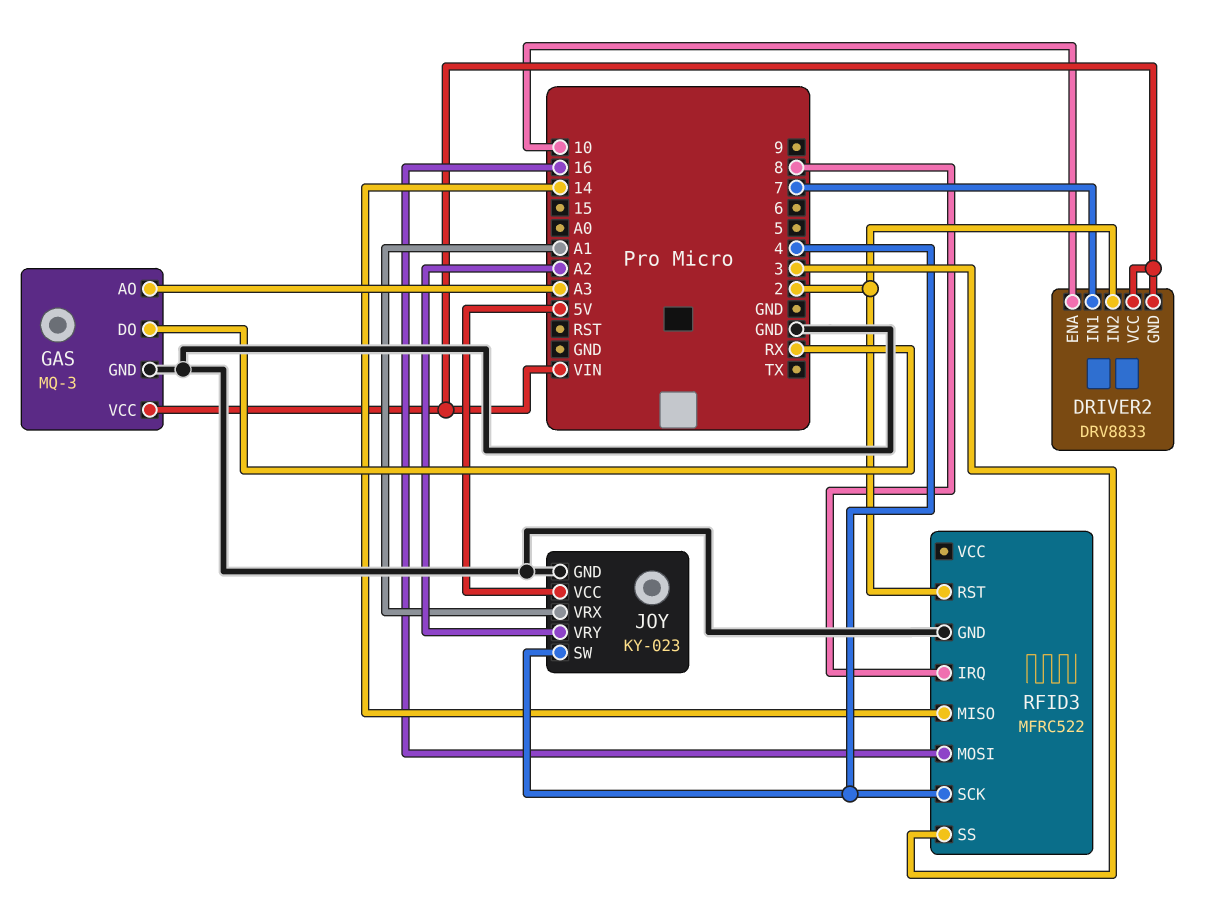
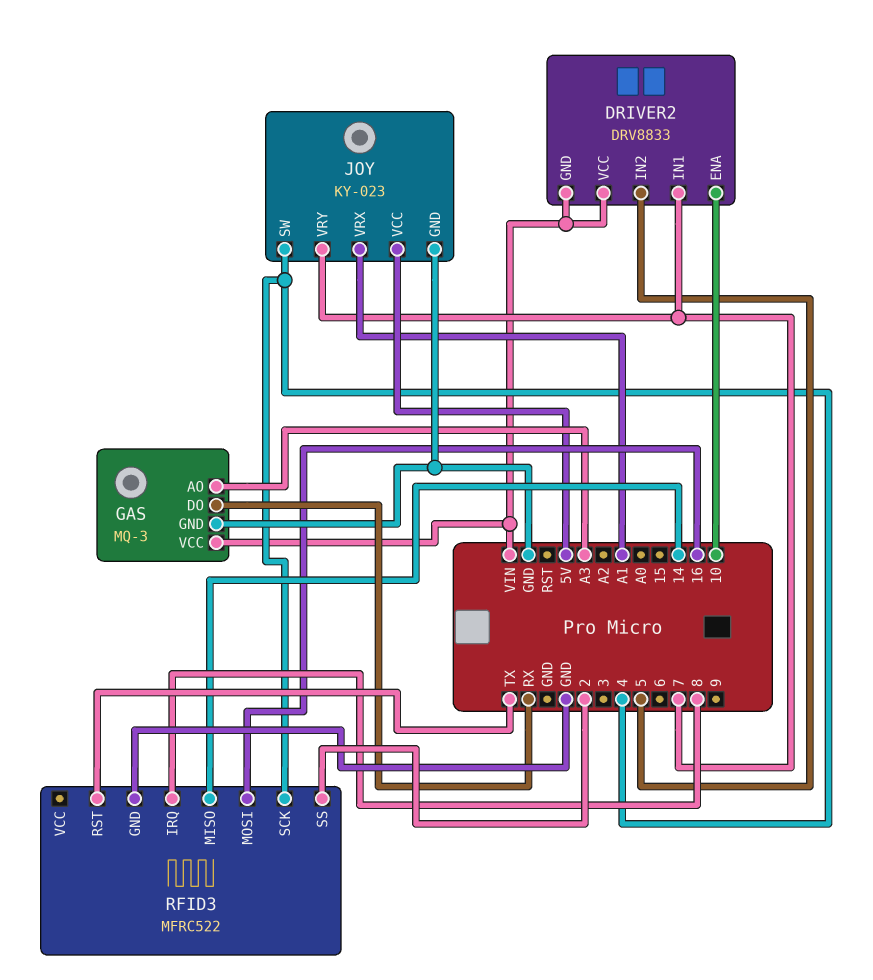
DRIVER2 pin IN2: 2 -> 5
JOY pin VRY: A2 -> 7
RFID3 pin RST: 2 -> TX
RFID3 pin SS: 3 -> 2

